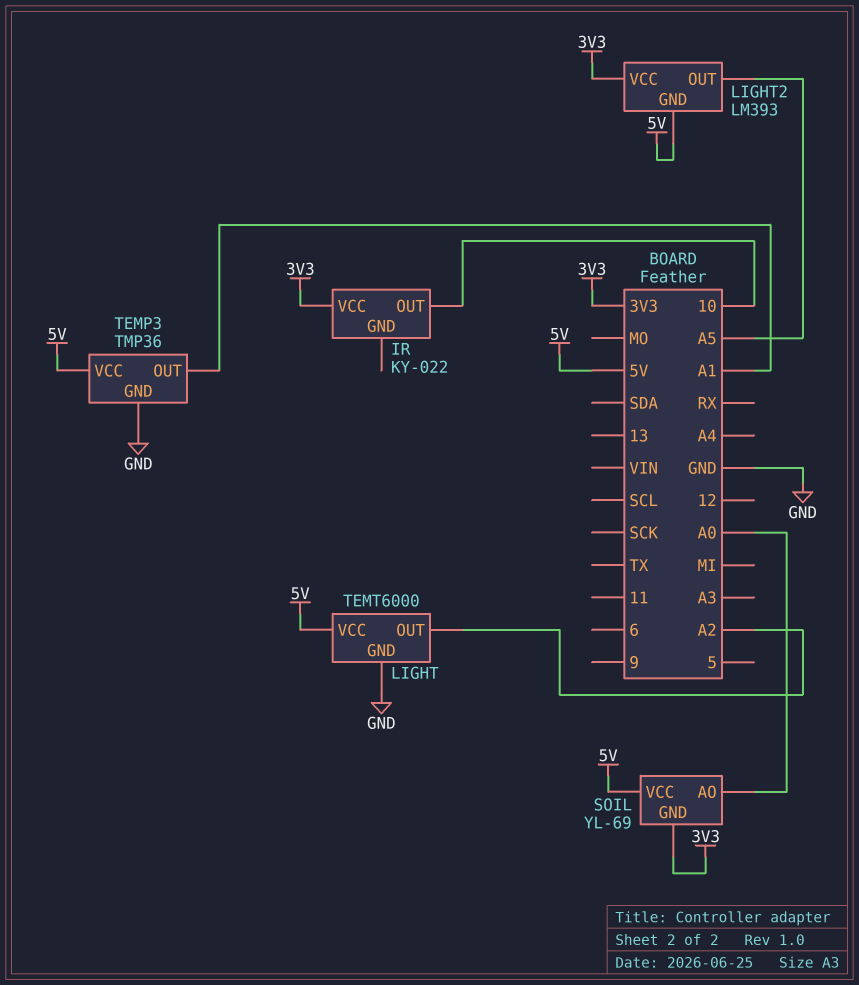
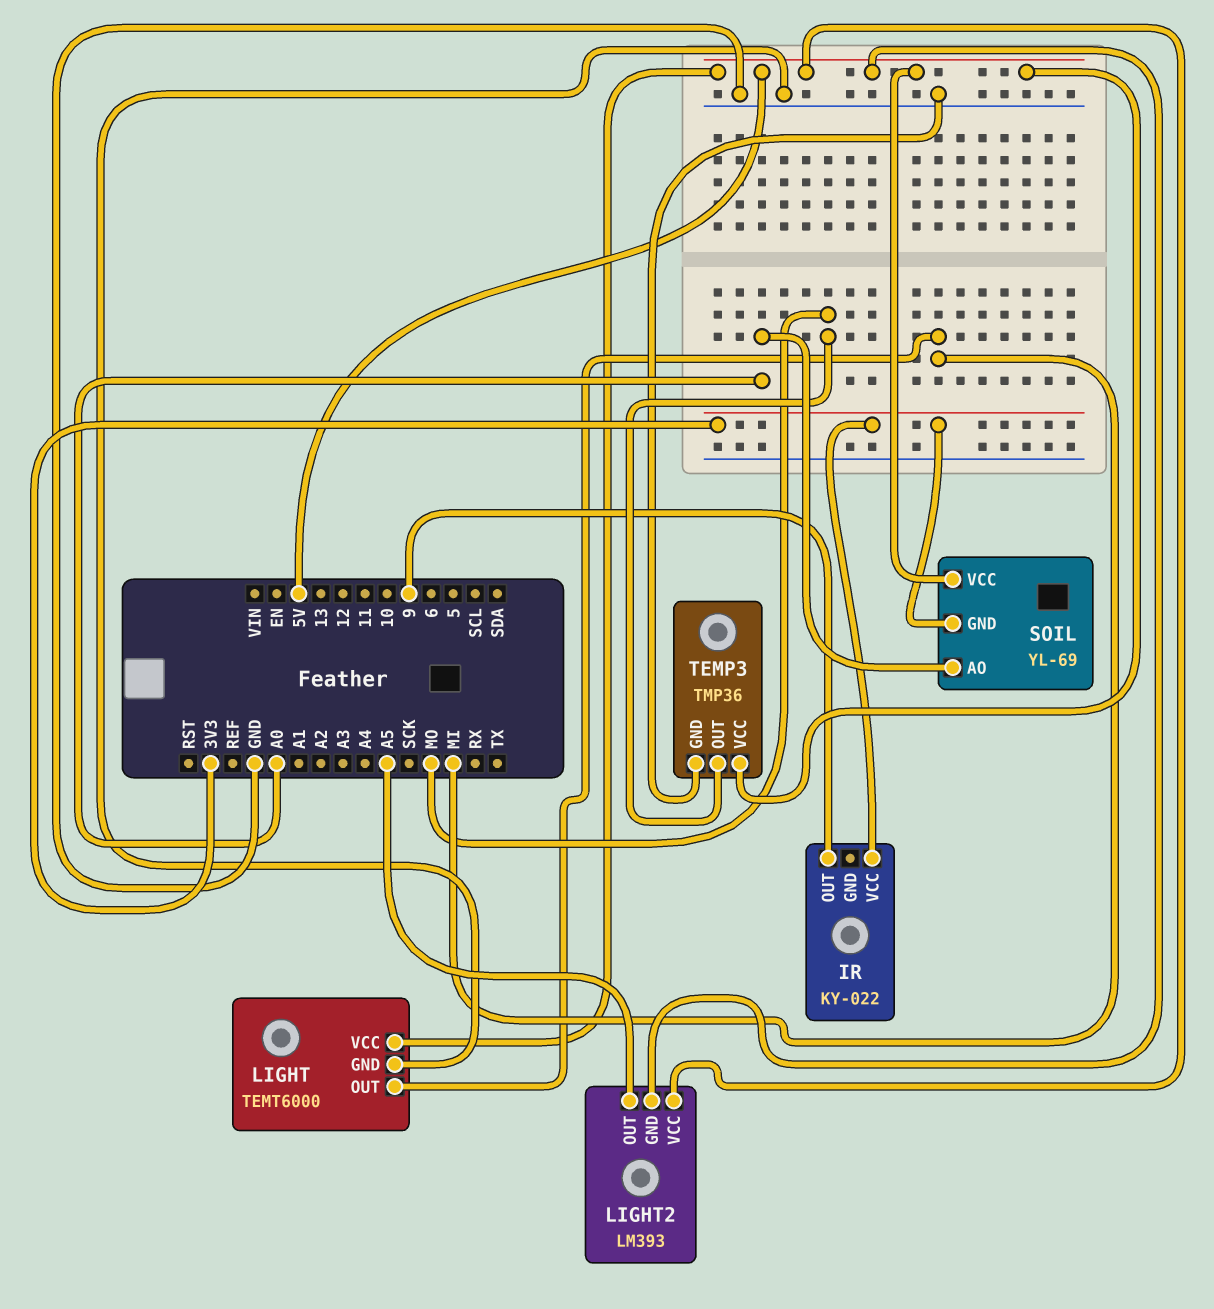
IR pin OUT: 10 -> 9
LIGHT pin OUT: A2 -> MI
LIGHT2 pin VCC: 3V3 -> 5V
TEMP3 pin OUT: A1 -> MO

